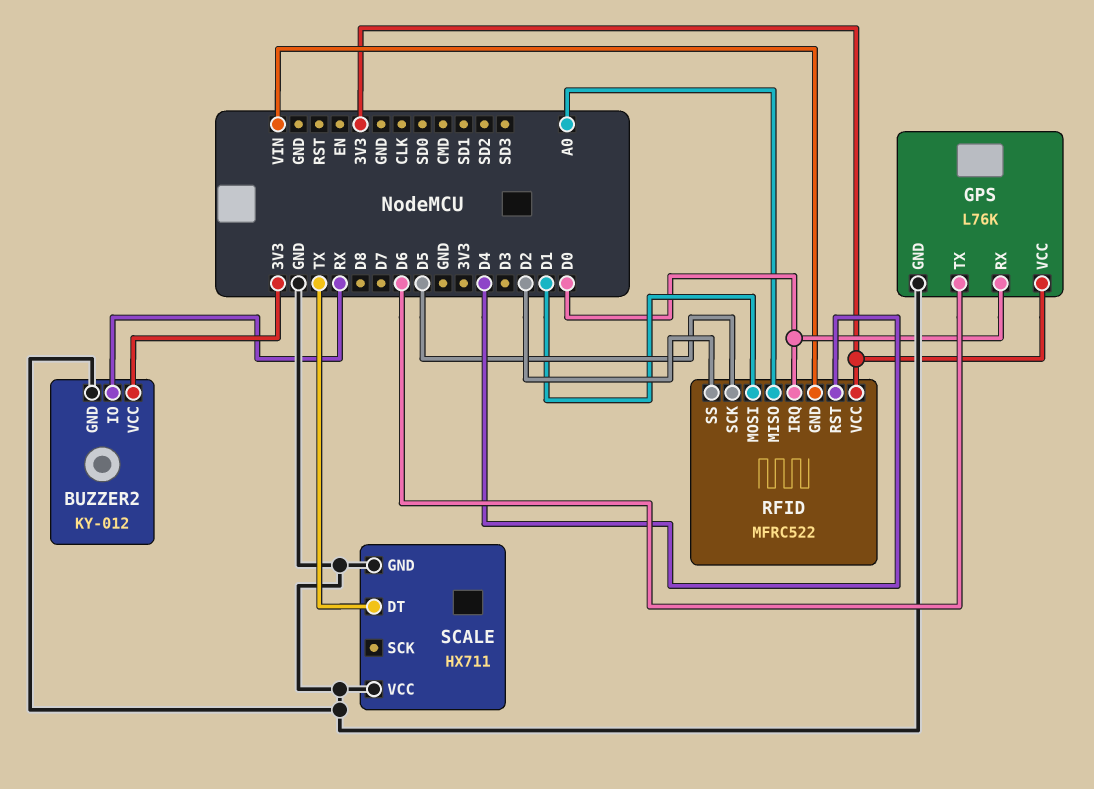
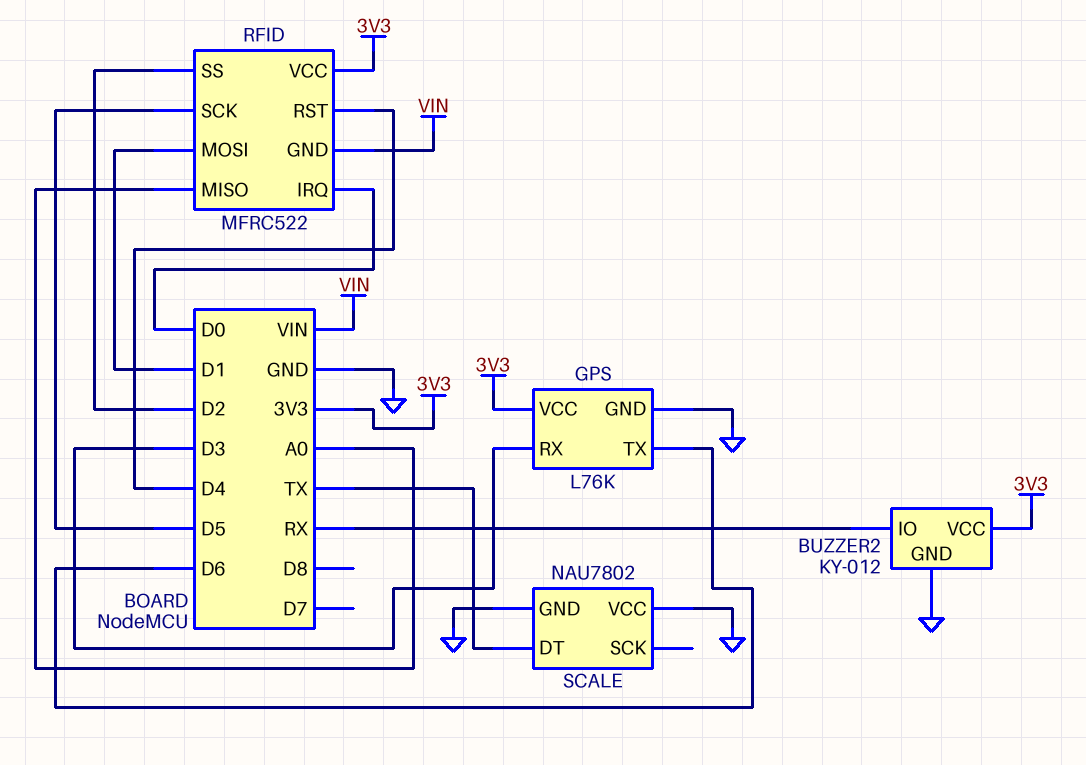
GPS pin RX: D0 -> D3
SCALE: HX711 -> NAU7802

